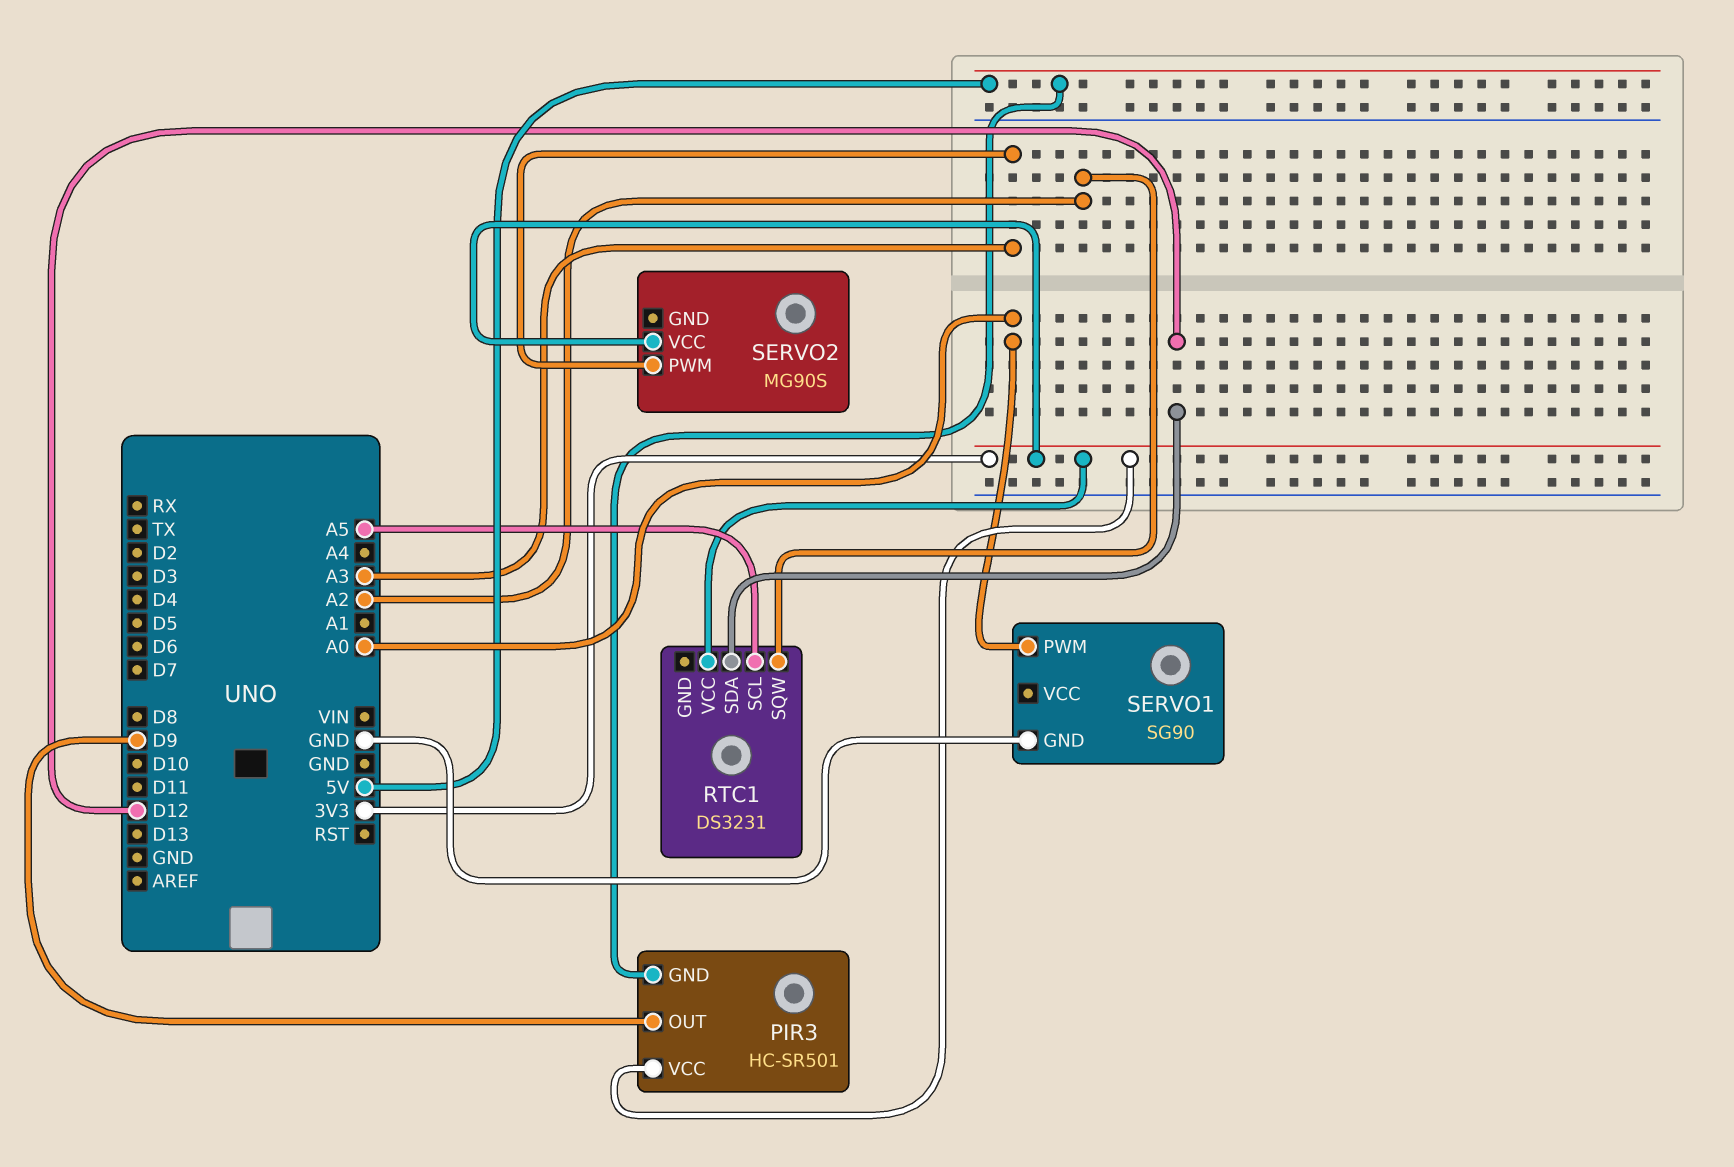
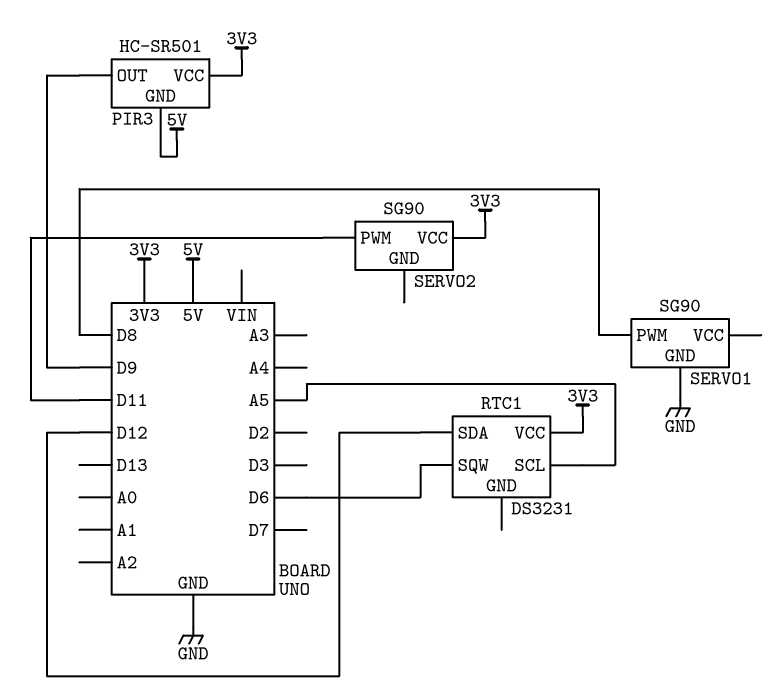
RTC1 pin SQW: A2 -> D6
SERVO1 pin PWM: A0 -> D8
SERVO2: MG90S -> SG90
SERVO2 pin PWM: A3 -> D11

